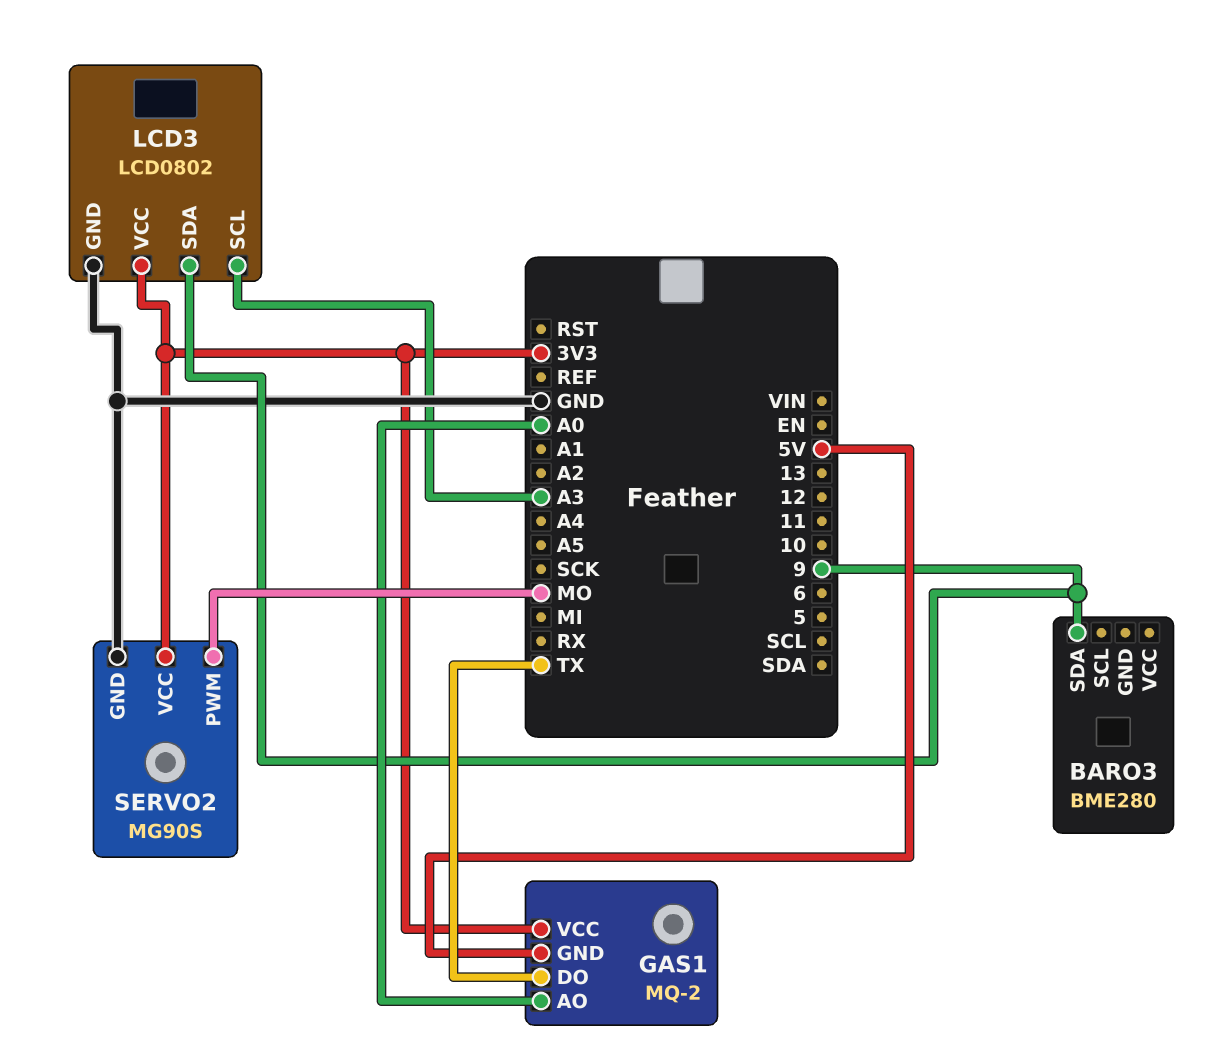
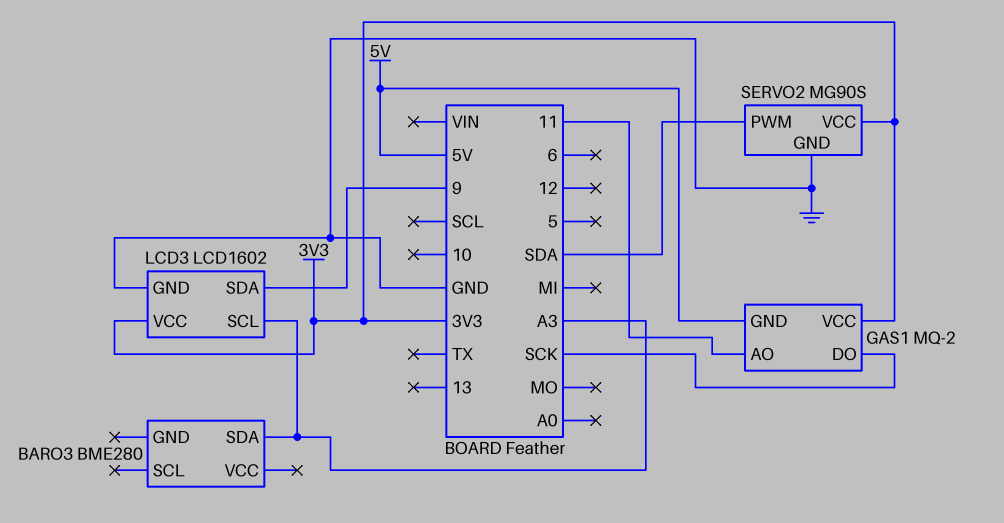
BARO3 pin SDA: 9 -> A3
GAS1 pin AO: A0 -> 11
GAS1 pin DO: TX -> SCK
LCD3: LCD0802 -> LCD1602
SERVO2 pin PWM: MO -> SDA

